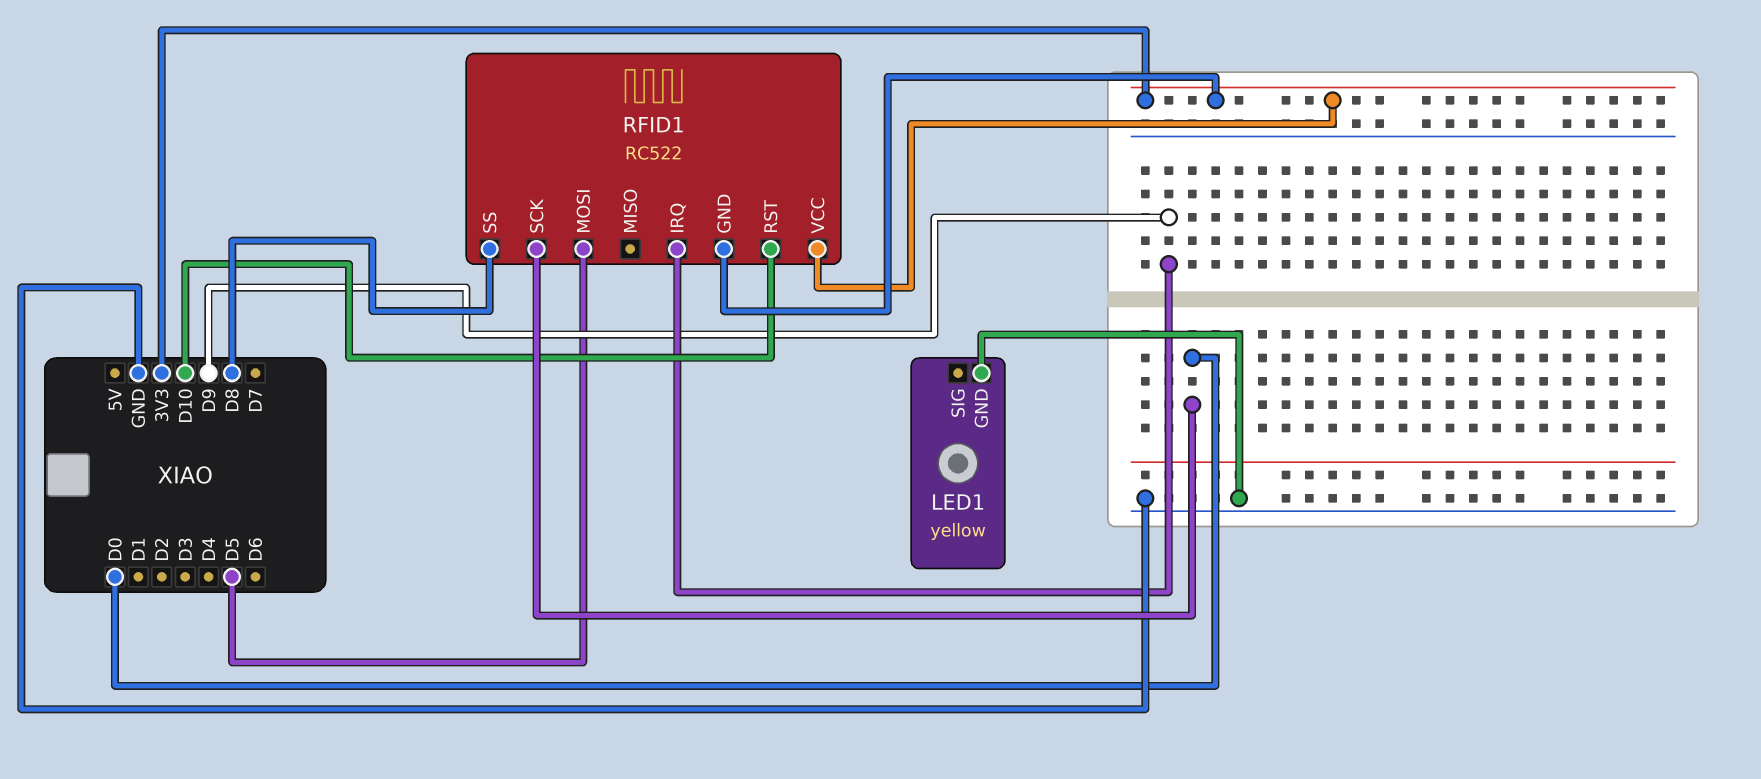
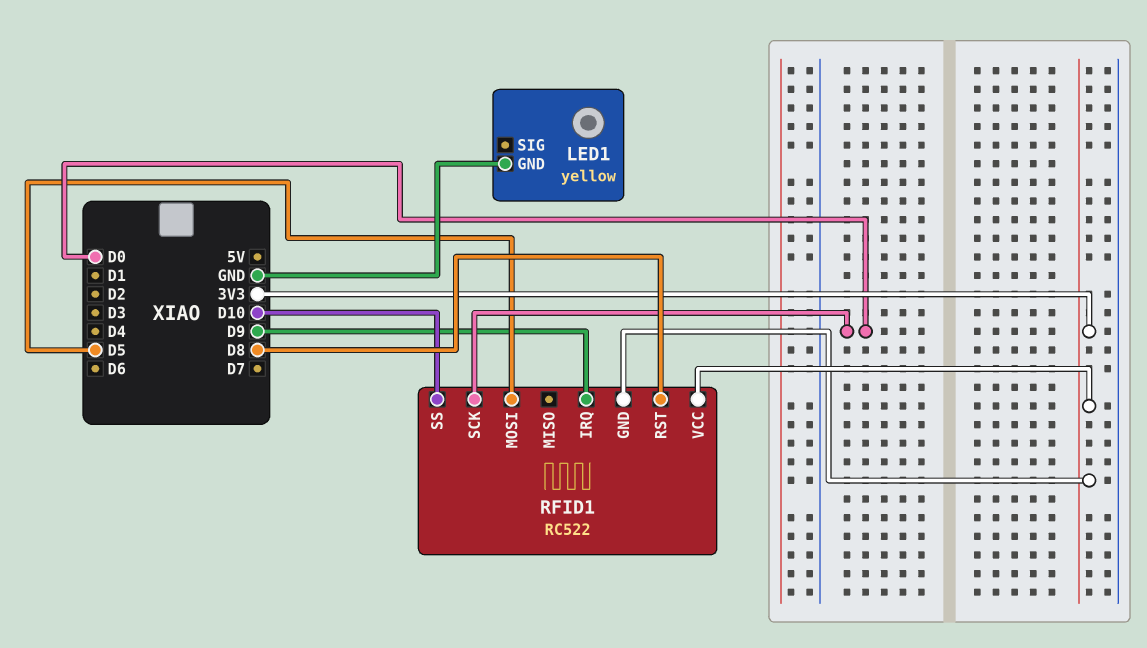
RFID1 pin RST: D10 -> D8
RFID1 pin SS: D8 -> D10

